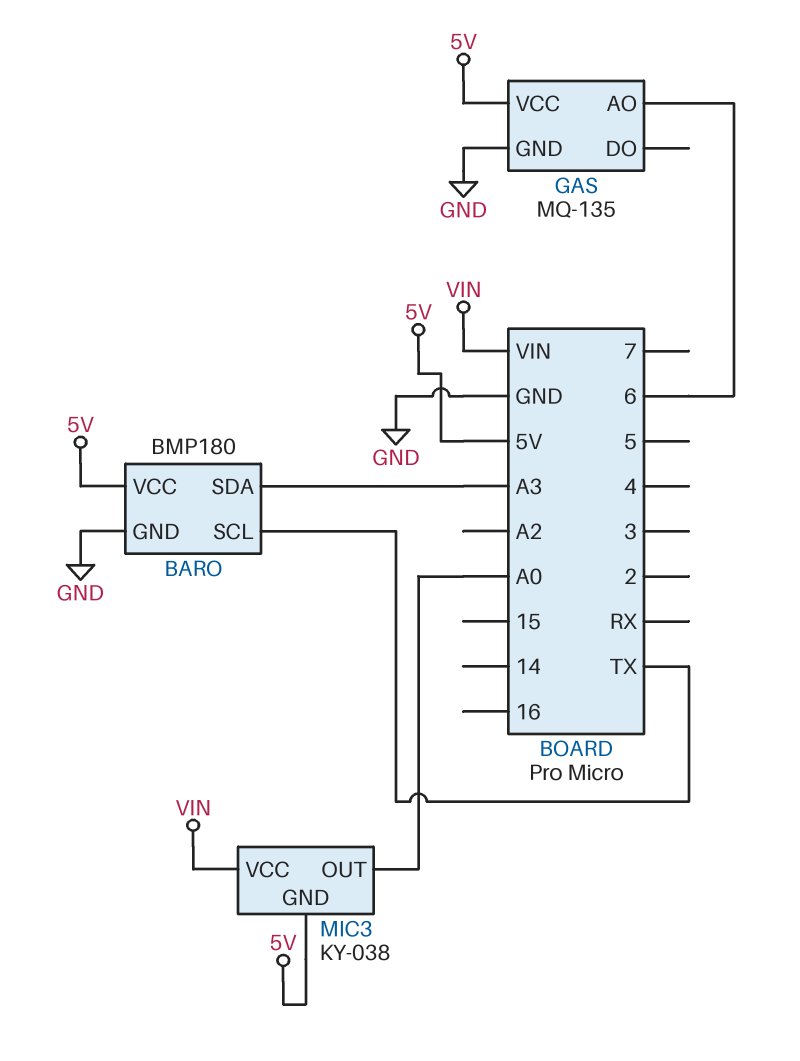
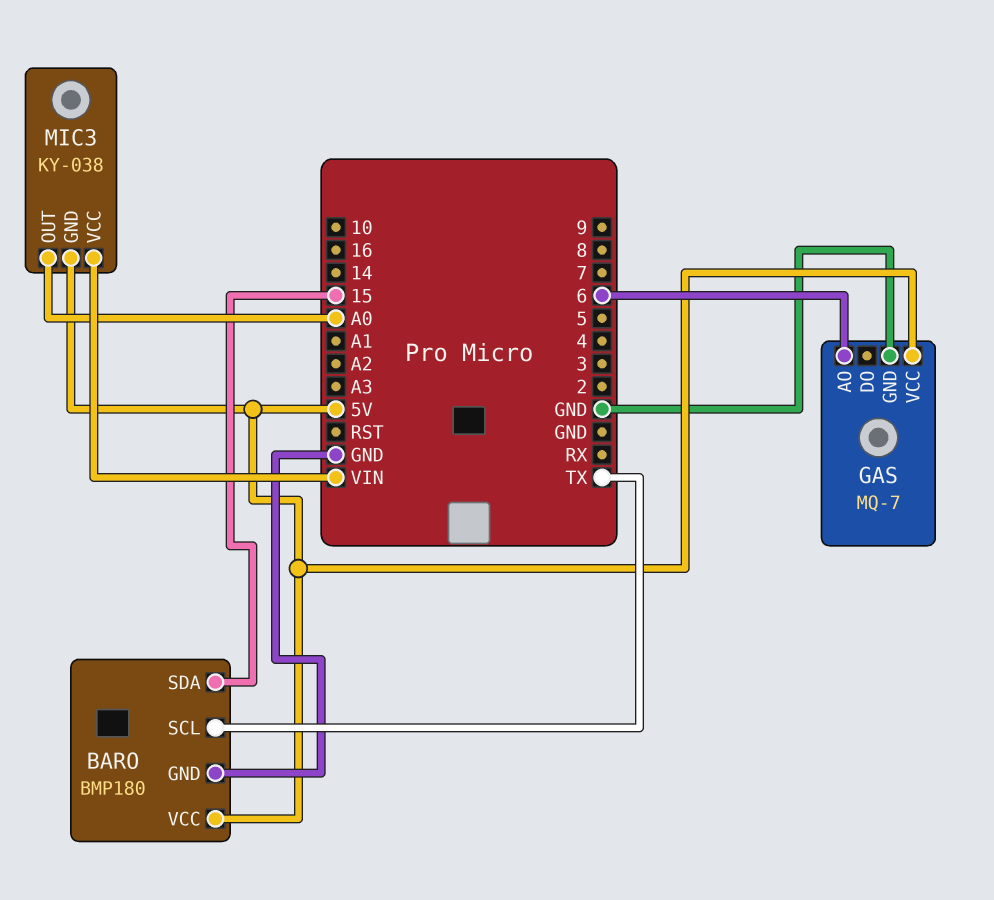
BARO pin SDA: A3 -> 15
GAS: MQ-135 -> MQ-7

